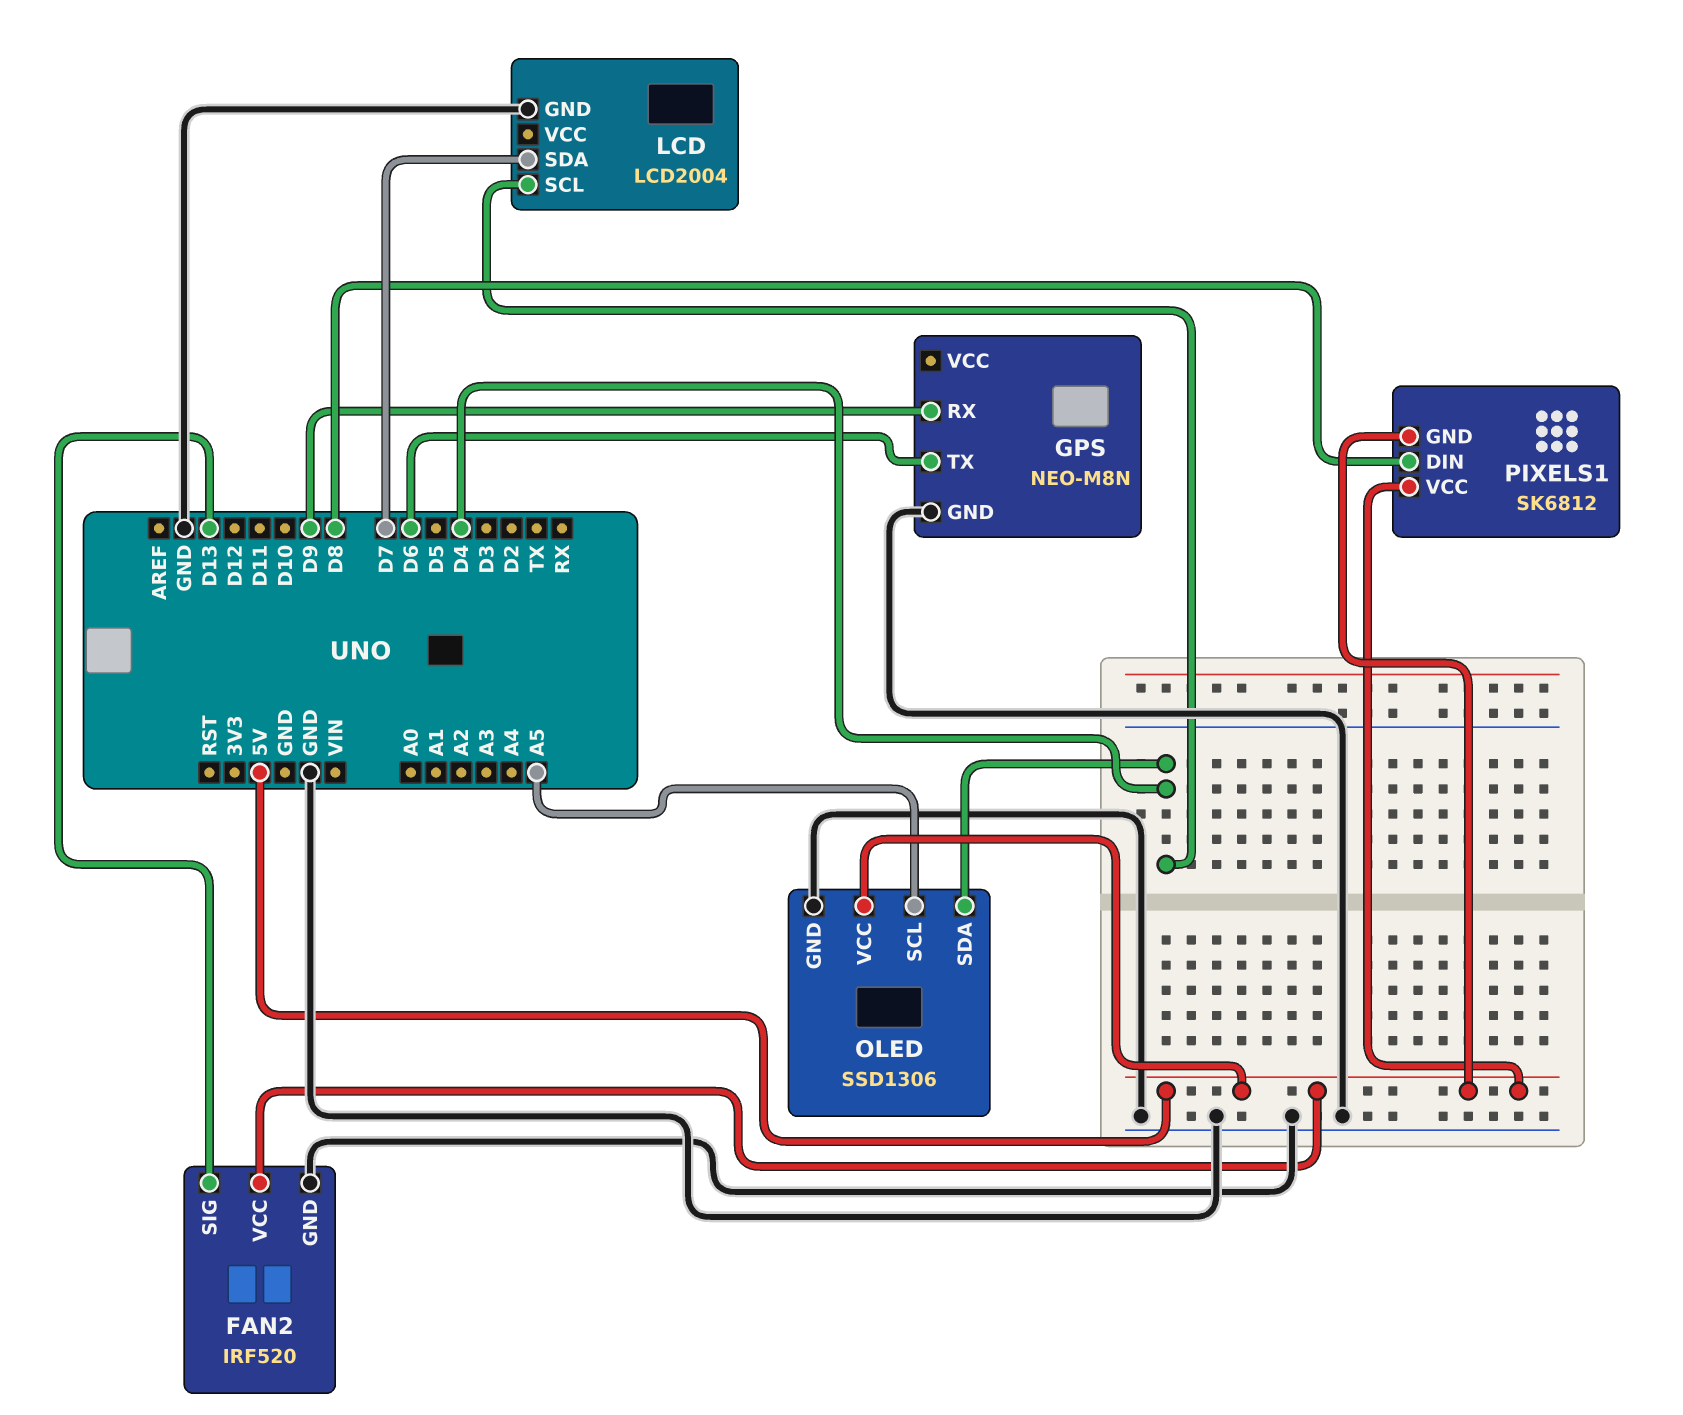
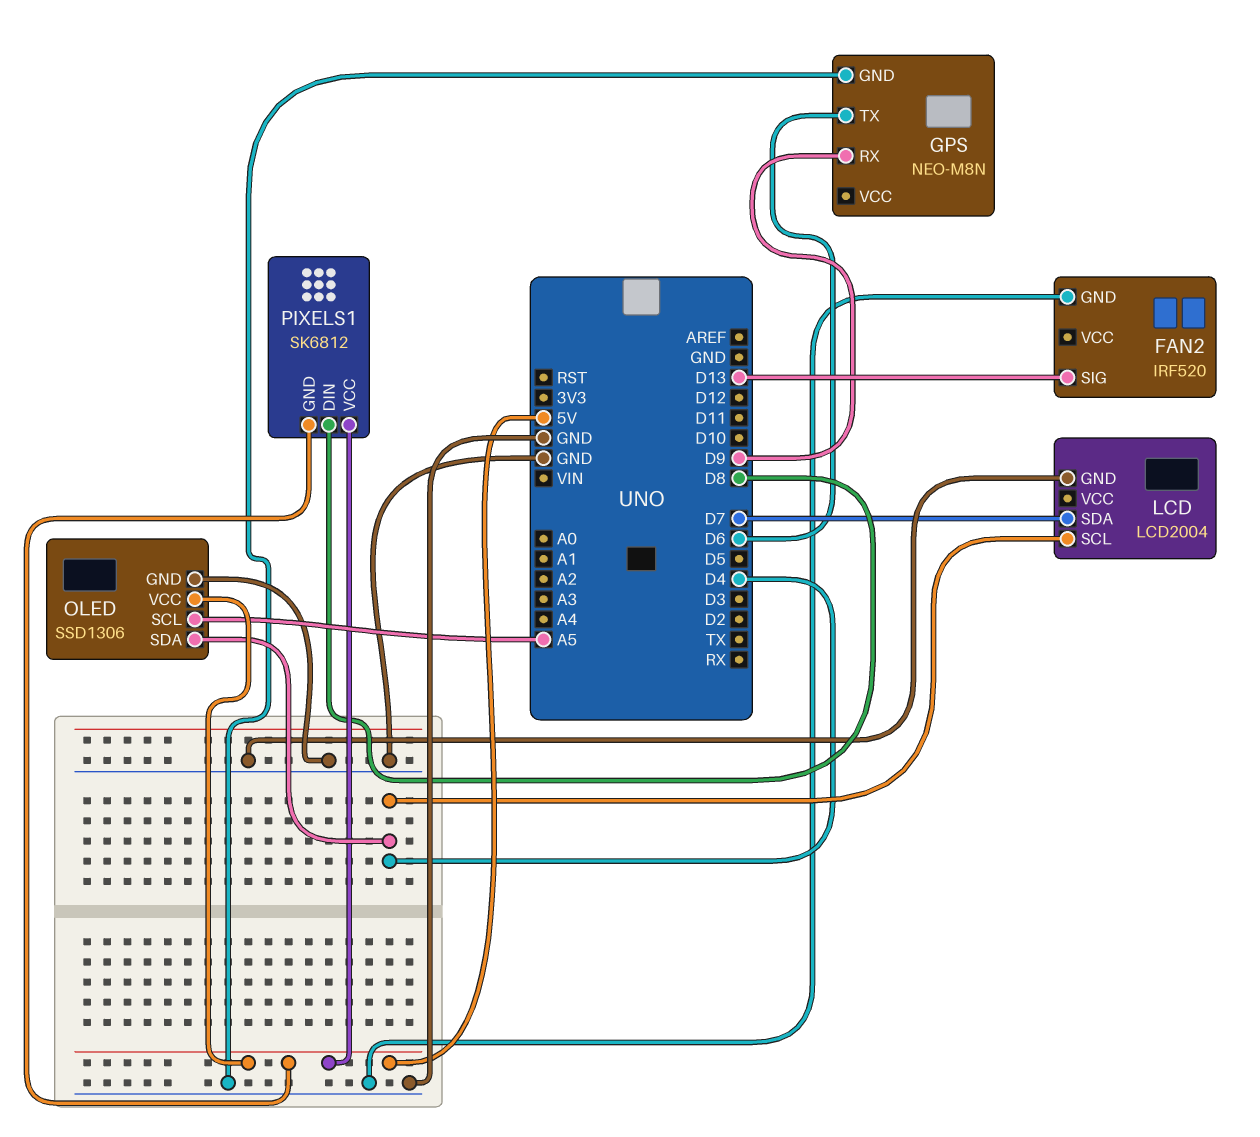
FAN2 pin VCC: 5V -> none

